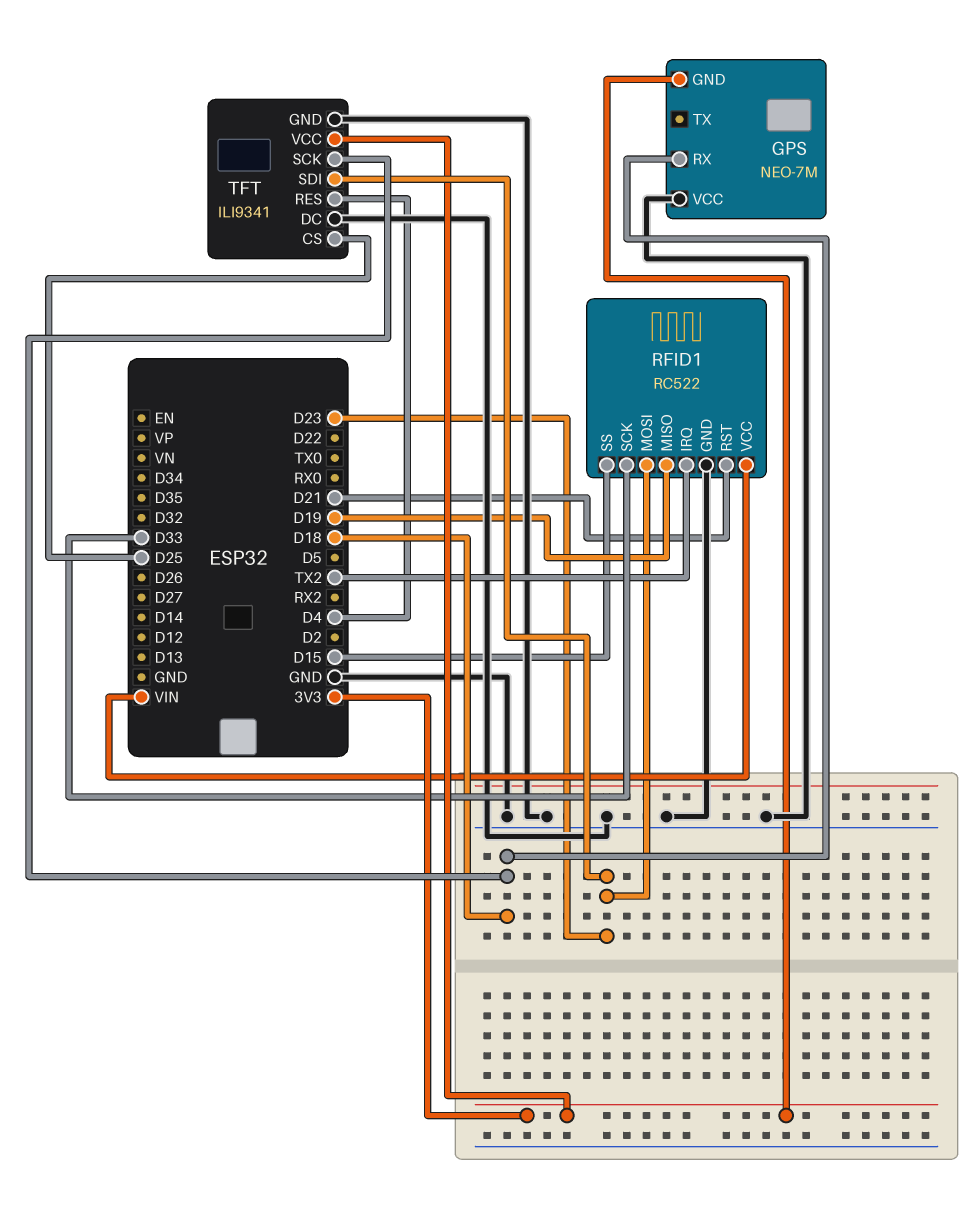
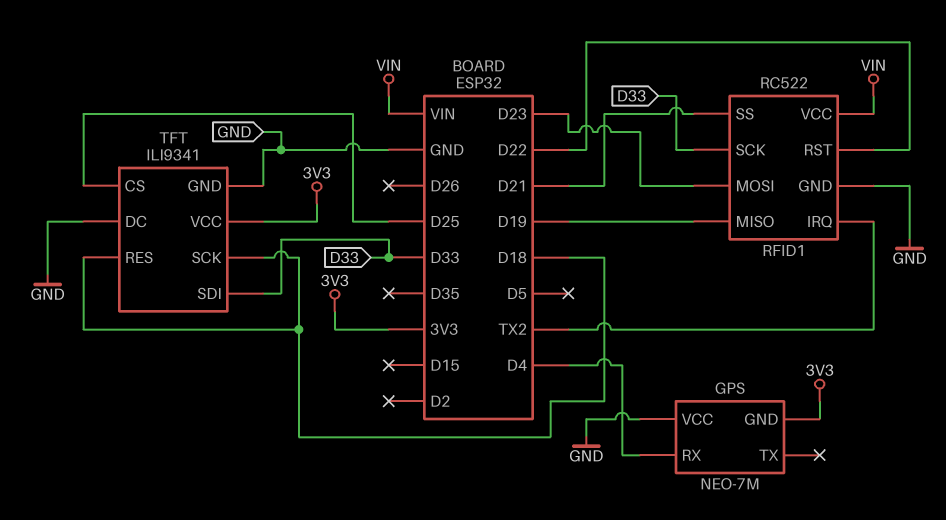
GPS pin RX: D18 -> D4
RFID1 pin RST: D21 -> D22
RFID1 pin SS: D15 -> D21
TFT pin RES: D4 -> D18
TFT pin SDI: D23 -> D33

